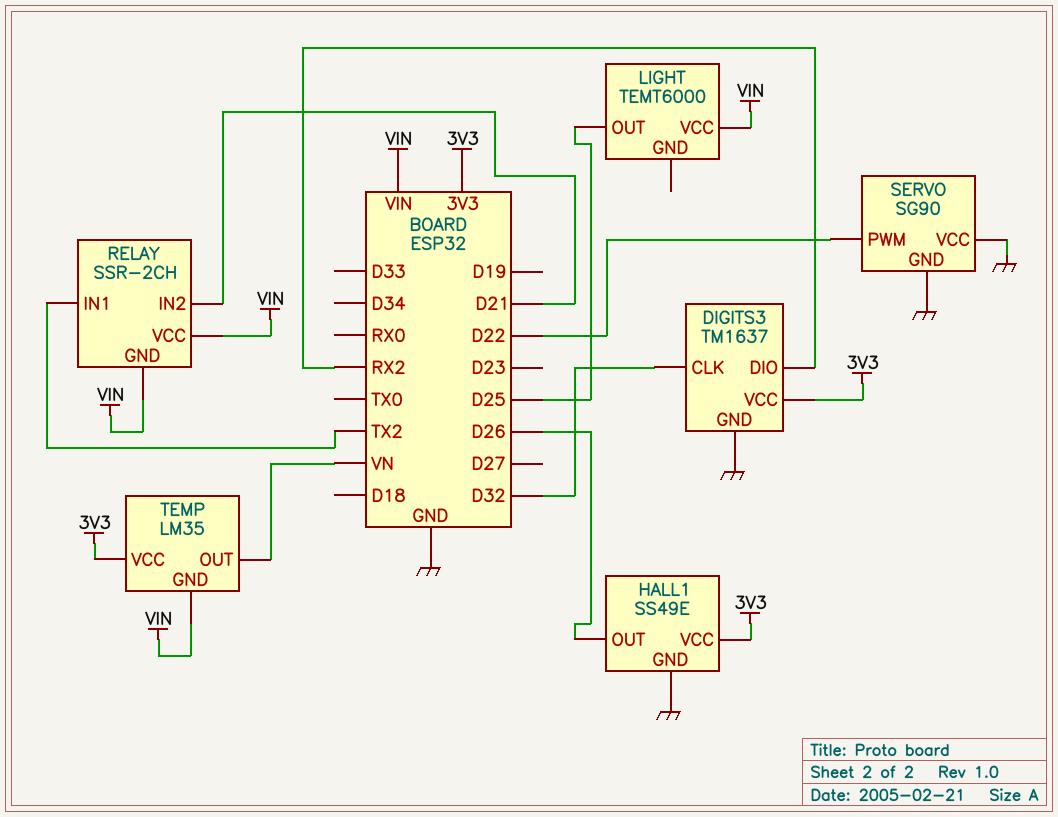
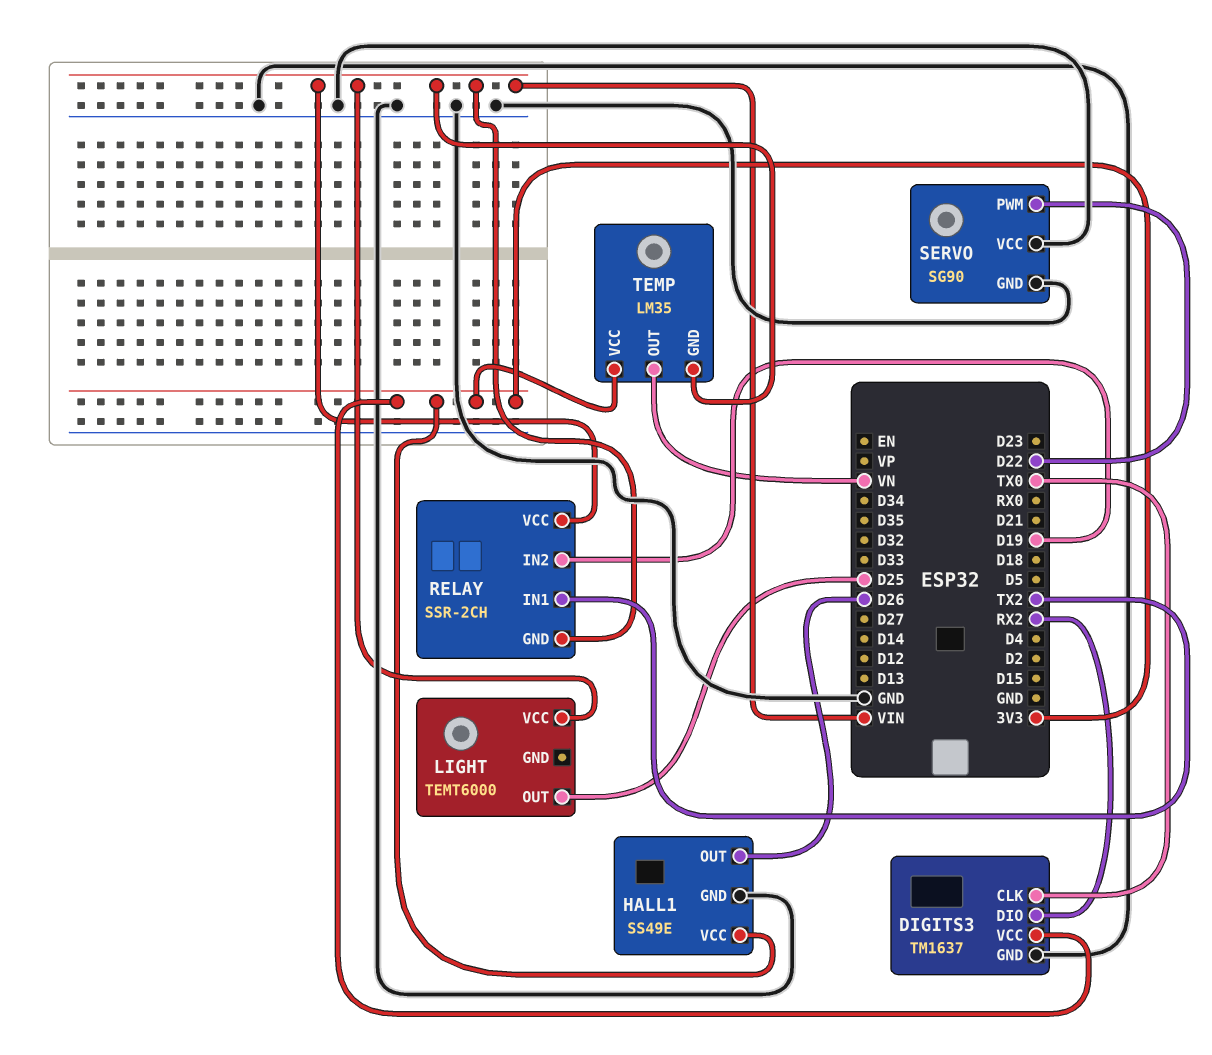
DIGITS3 pin CLK: D32 -> TX0
RELAY pin IN2: D21 -> D19

